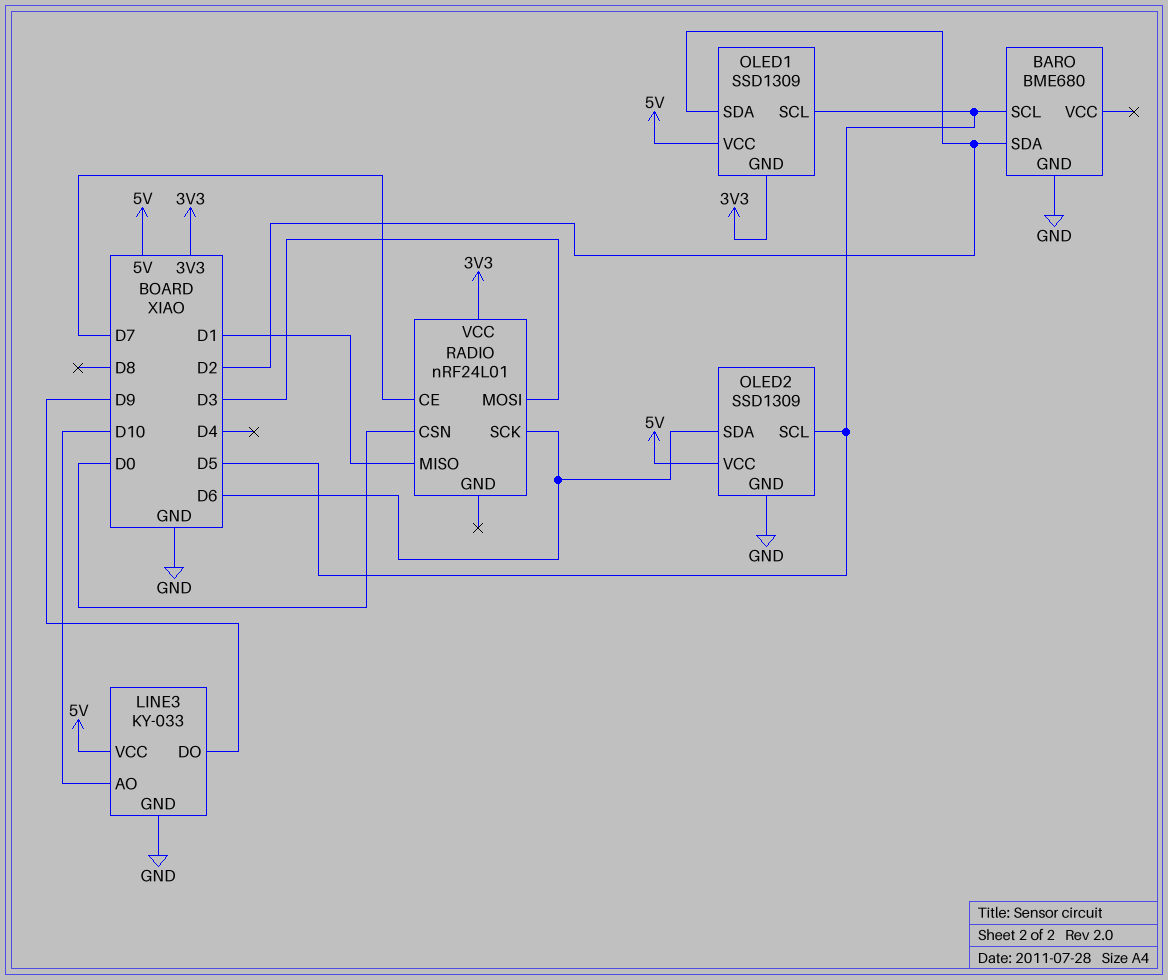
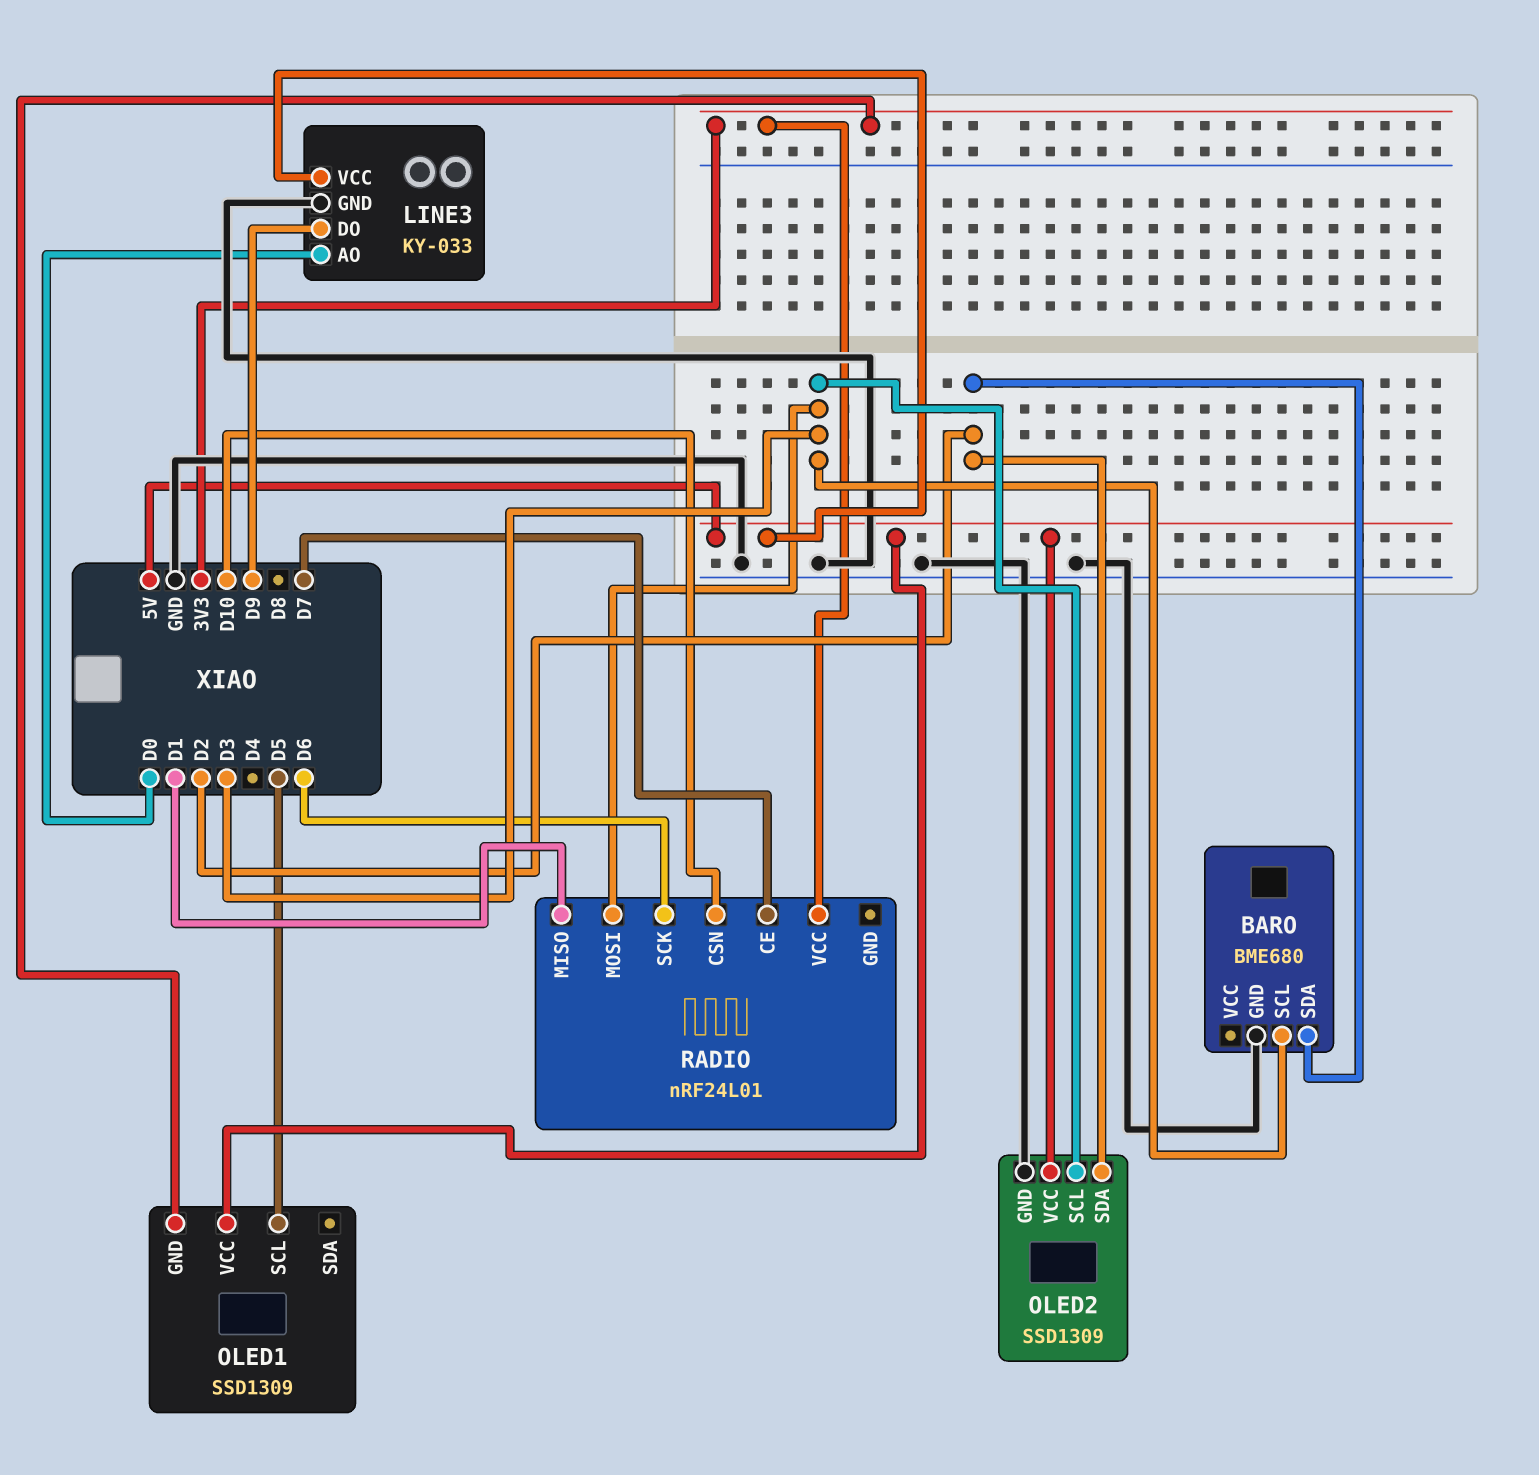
BARO pin SCL: D5 -> D3
LINE3 pin AO: D10 -> D0
OLED1 pin SDA: D2 -> none
OLED2 pin SCL: D5 -> D3
OLED2 pin SDA: D6 -> D2
RADIO pin CSN: D0 -> D10

